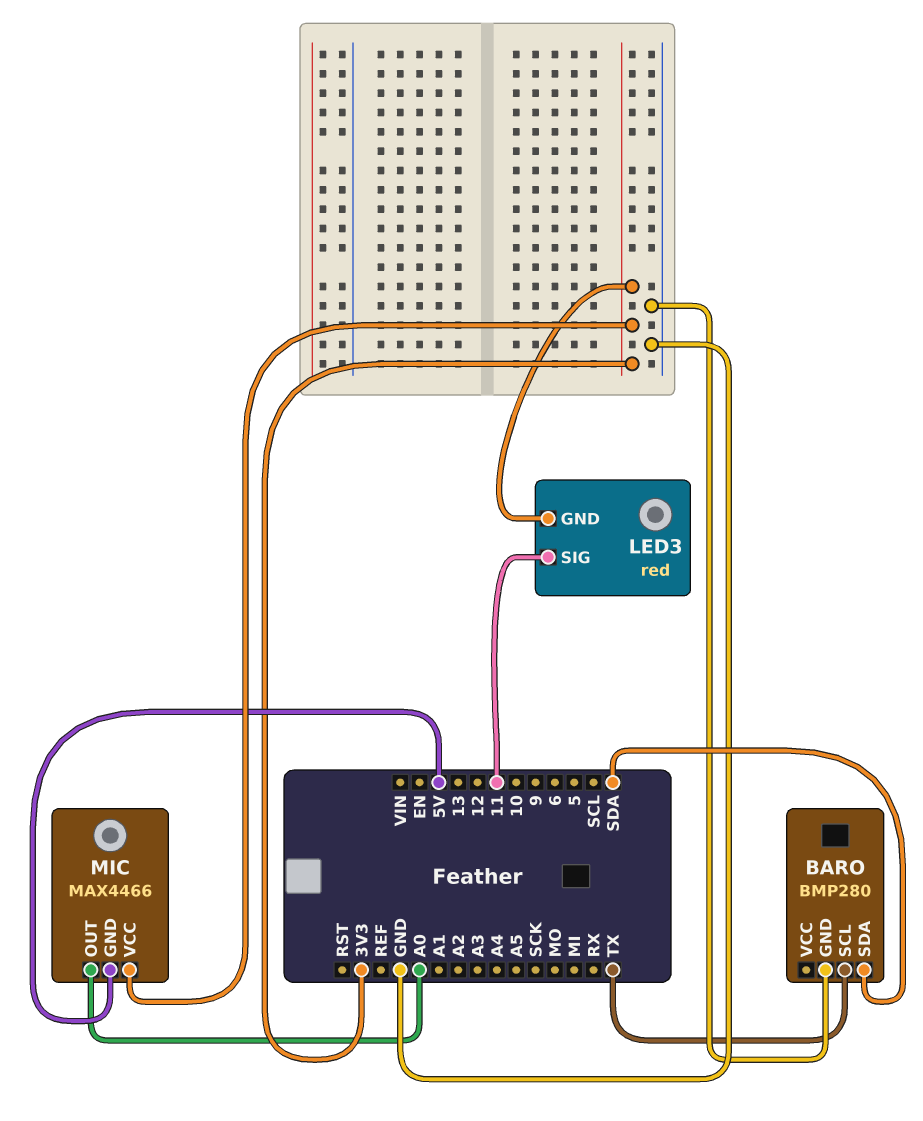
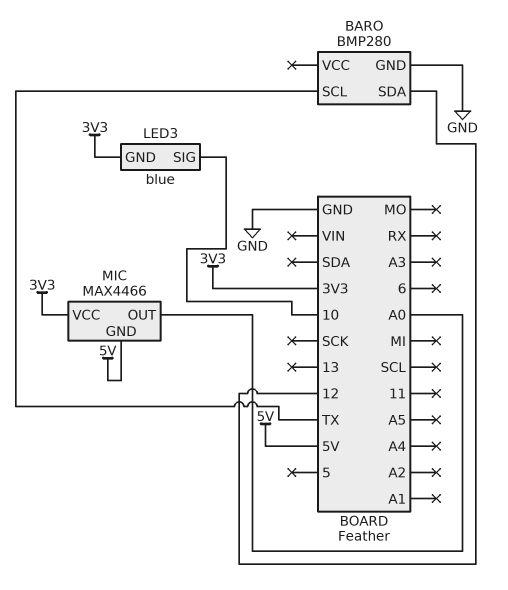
BARO pin SDA: SDA -> 12
LED3: red -> blue
LED3 pin SIG: 11 -> 10

